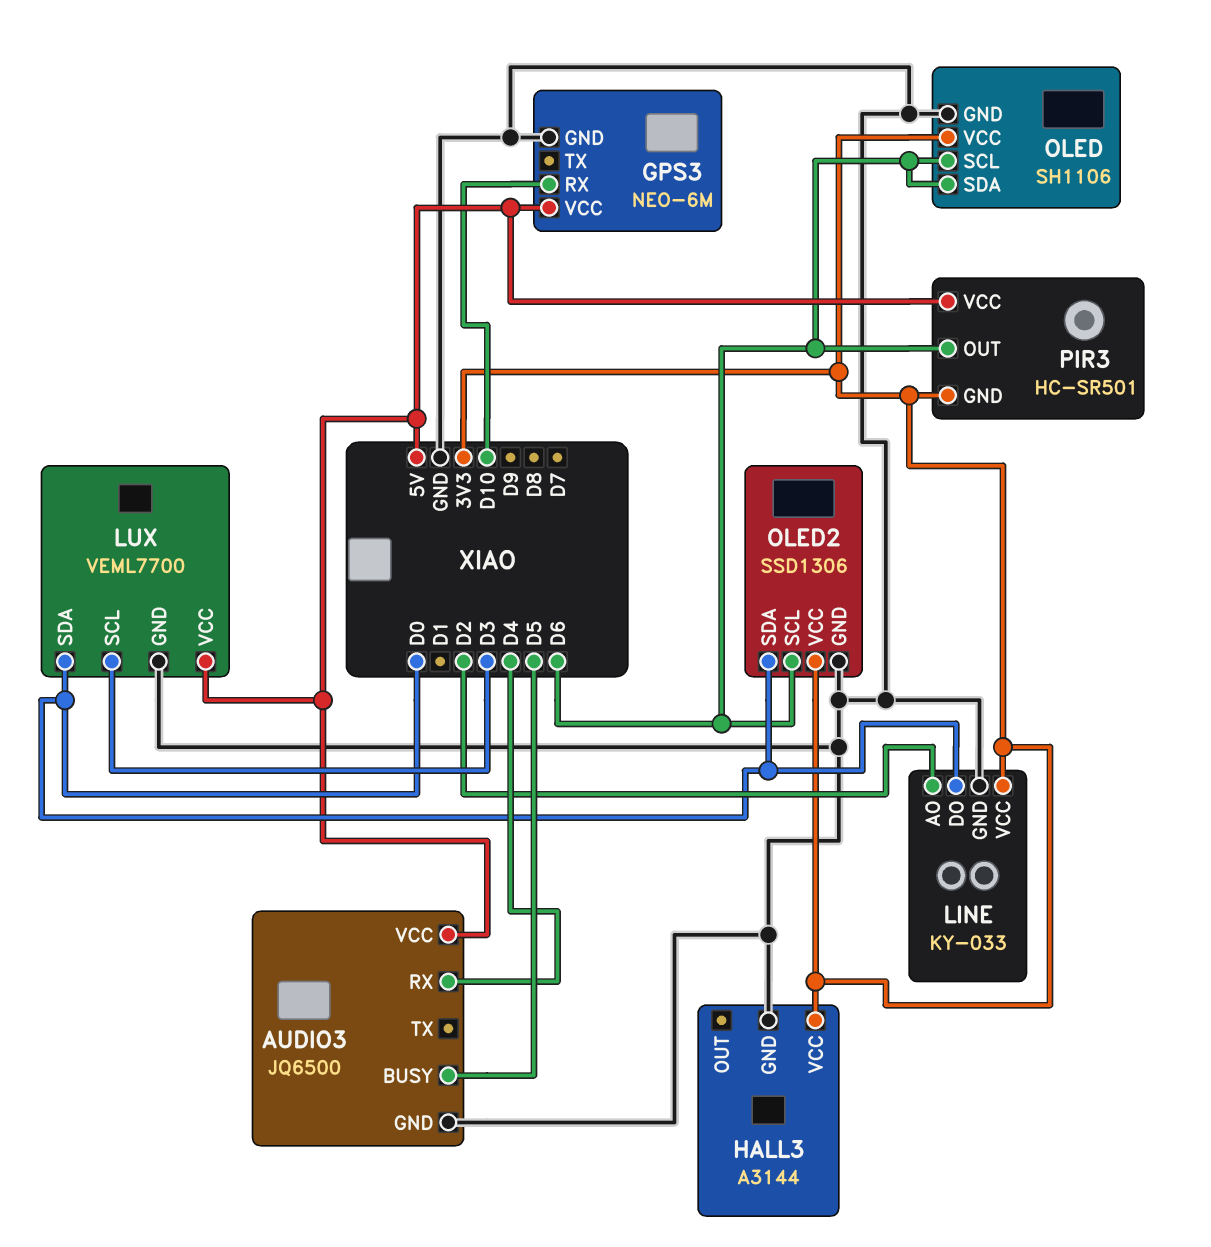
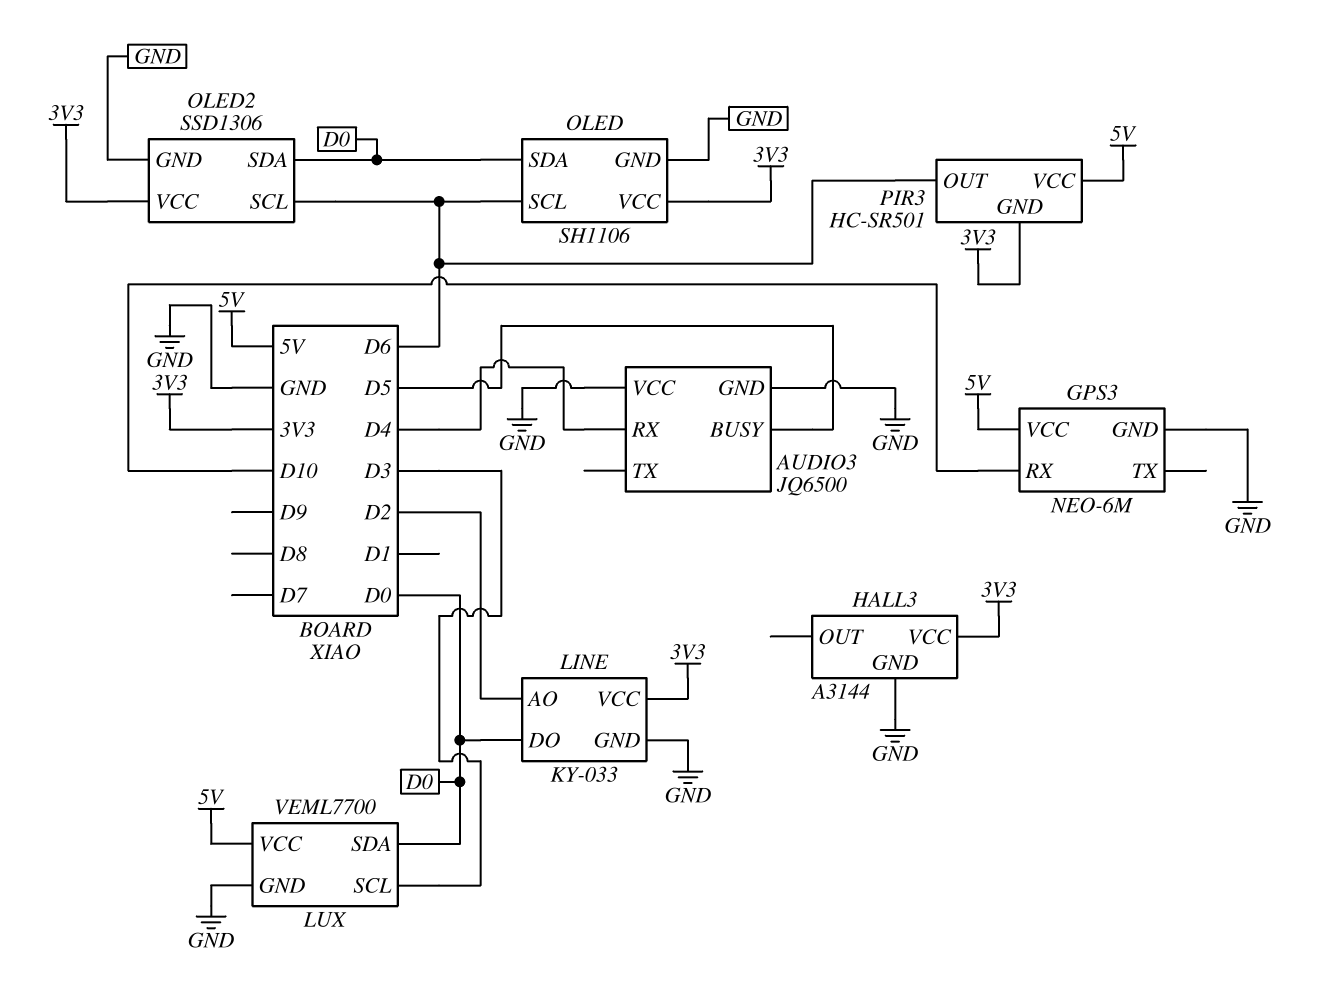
AUDIO3 pin VCC: 5V -> GND
OLED pin SDA: D6 -> D0

